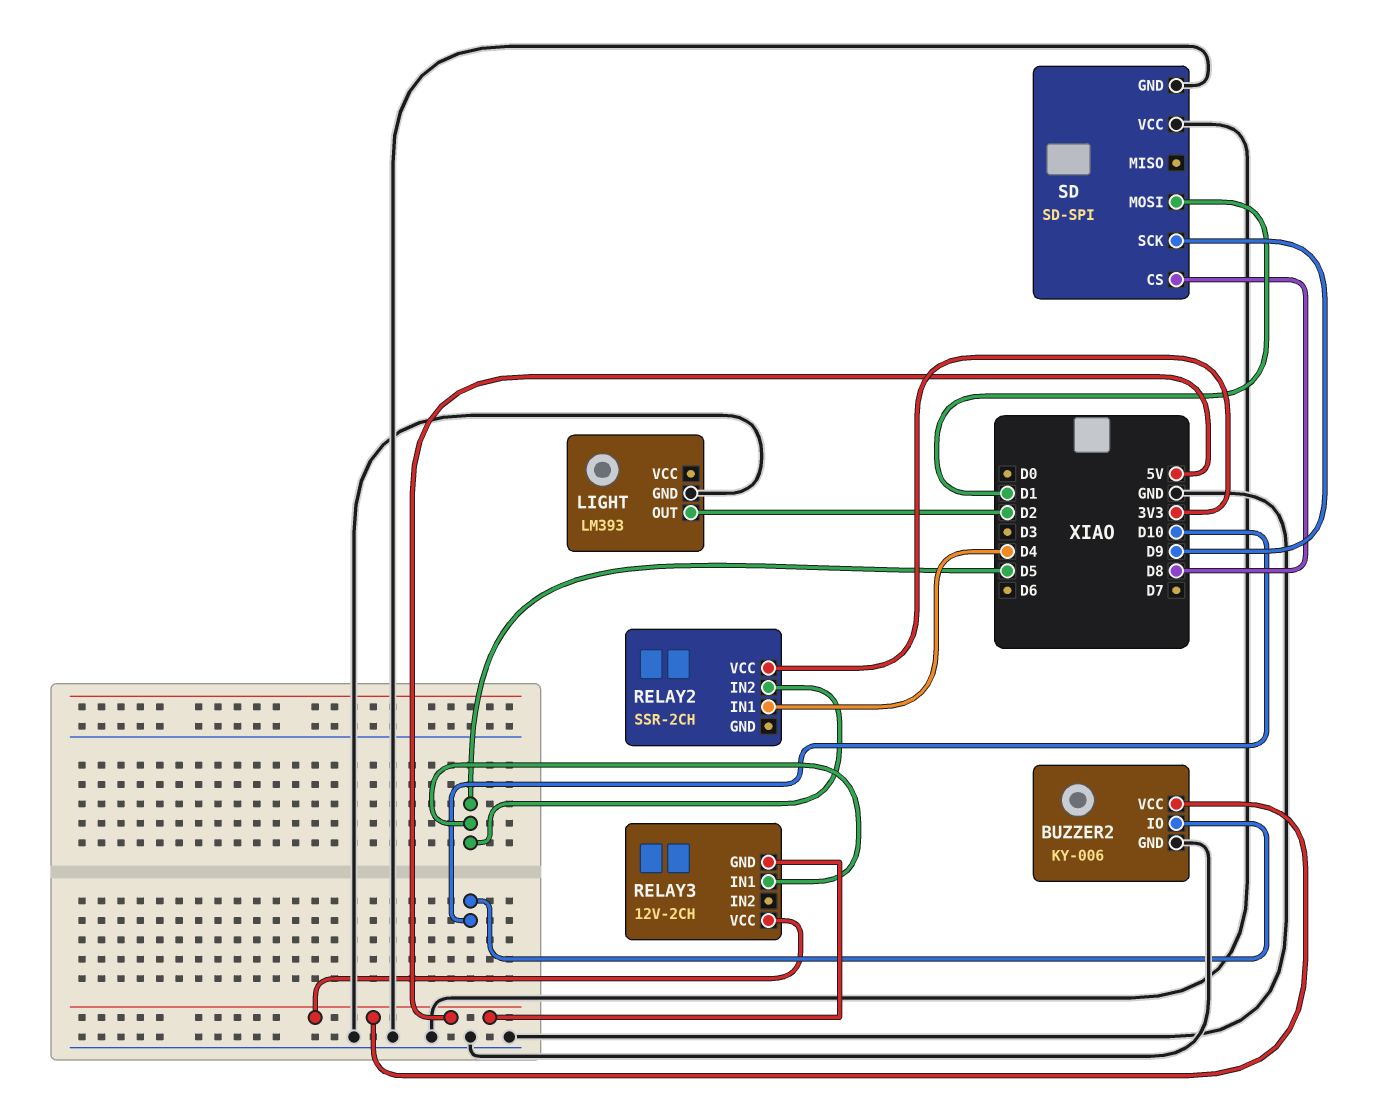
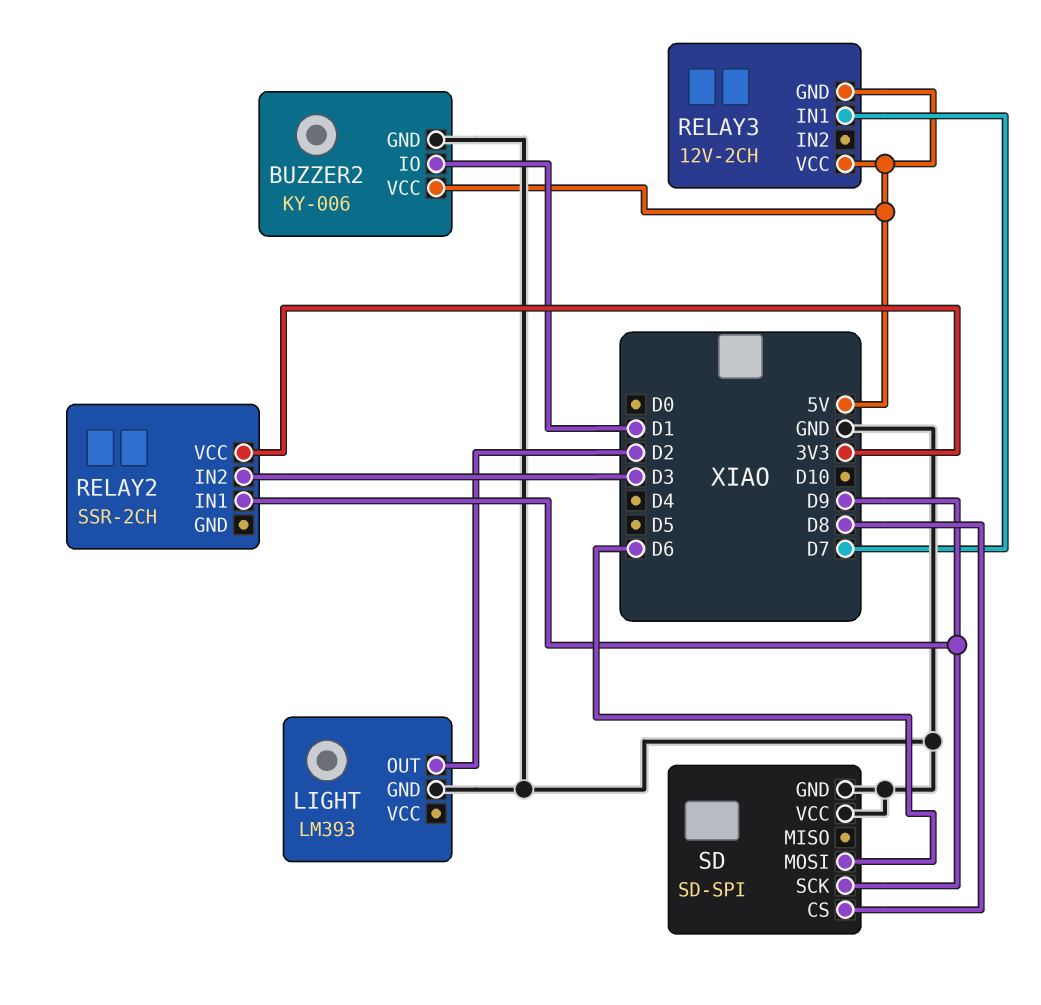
BUZZER2 pin IO: D10 -> D1
RELAY2 pin IN1: D4 -> D9
RELAY2 pin IN2: D5 -> D3
RELAY3 pin IN1: D5 -> D7
SD pin MOSI: D1 -> D6

